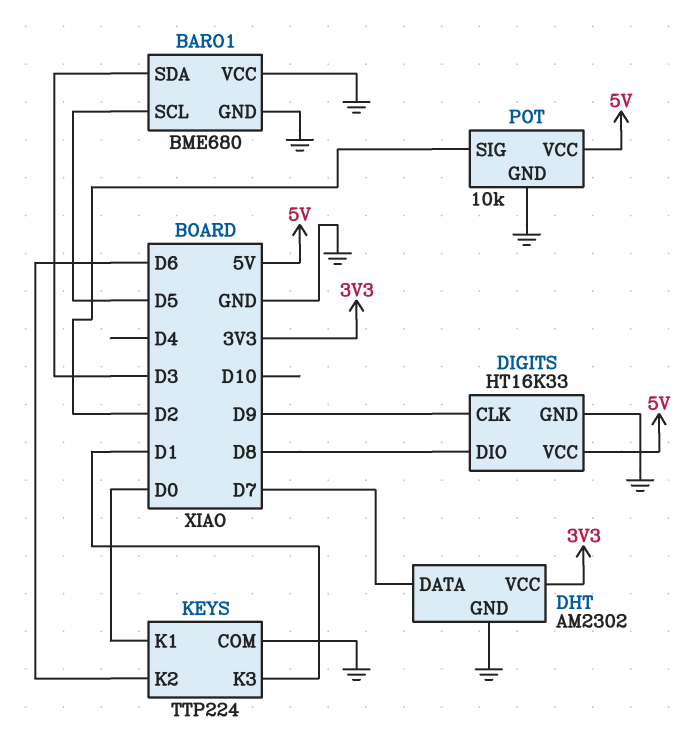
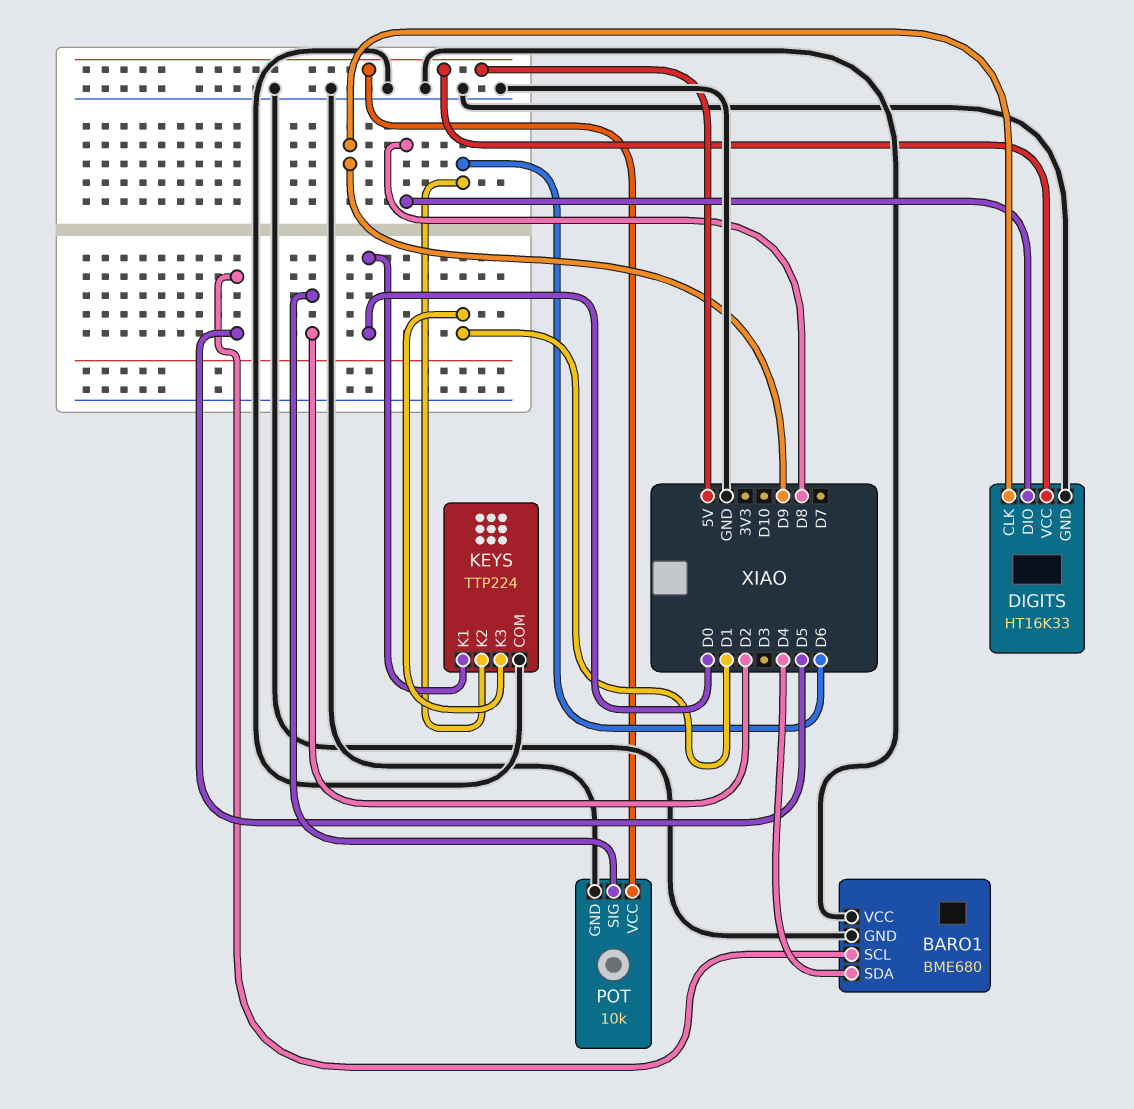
BARO1 pin SDA: D3 -> D4
DHT: AM2302 -> none
DHT pin DATA: D7 -> none
DHT pin GND: GND -> none
DHT pin VCC: 3V3 -> none

